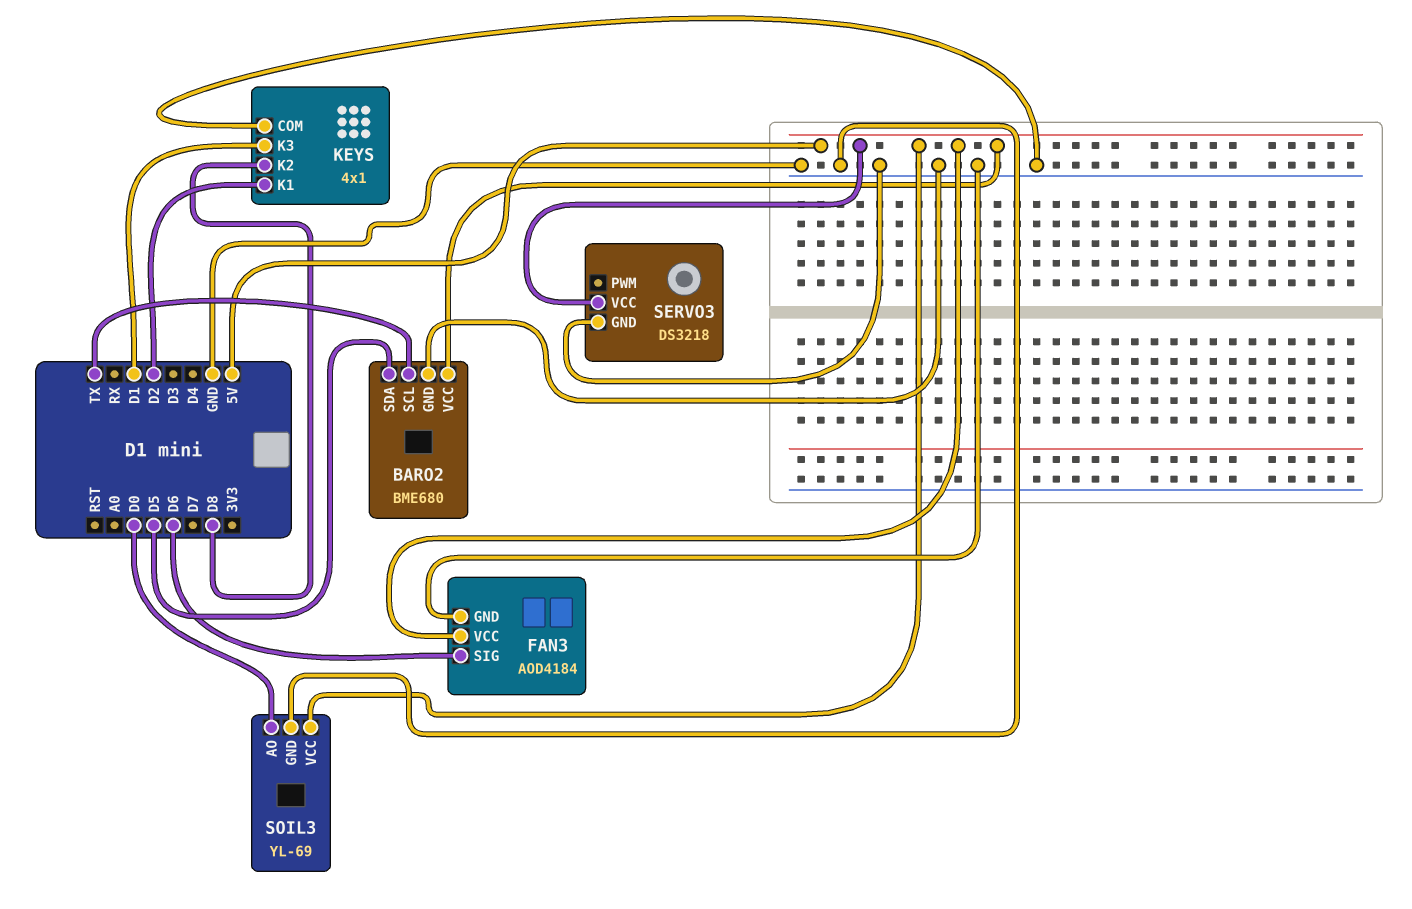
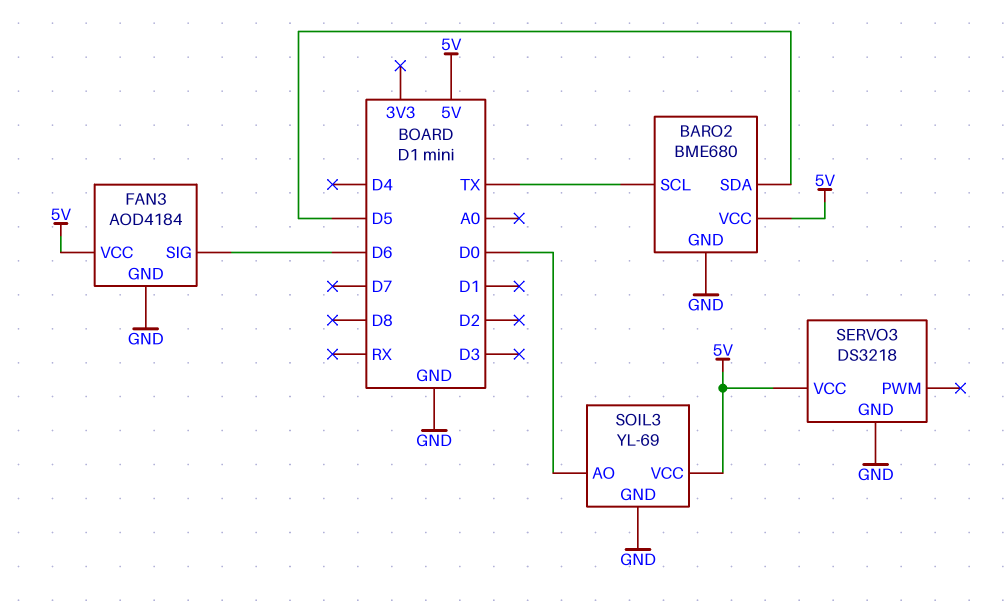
KEYS: 4x1 -> none
KEYS pin COM: GND -> none
KEYS pin K1: D2 -> none
KEYS pin K2: D8 -> none
KEYS pin K3: D1 -> none

